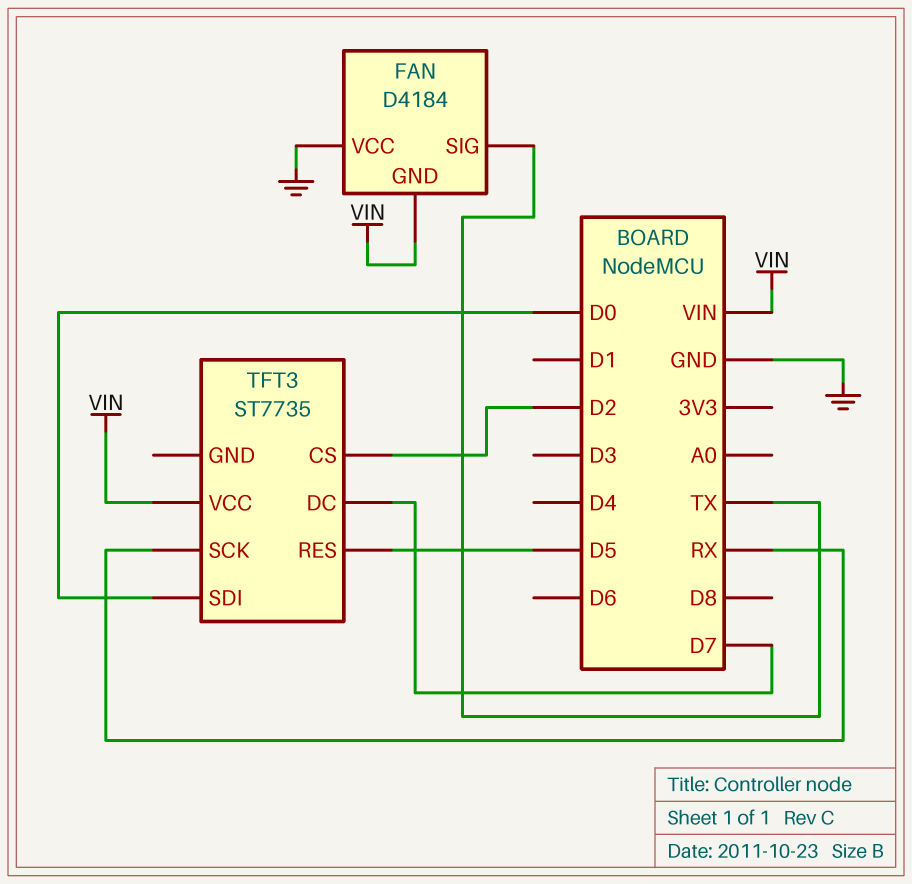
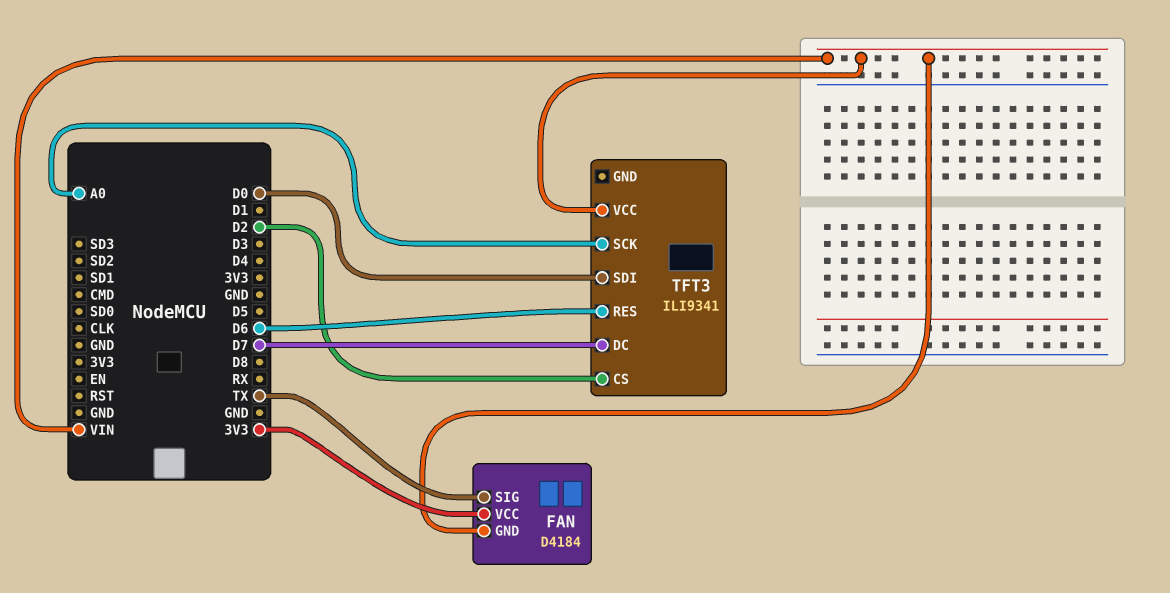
FAN pin VCC: GND -> 3V3
TFT3: ST7735 -> ILI9341
TFT3 pin RES: D5 -> D6
TFT3 pin SCK: RX -> A0

